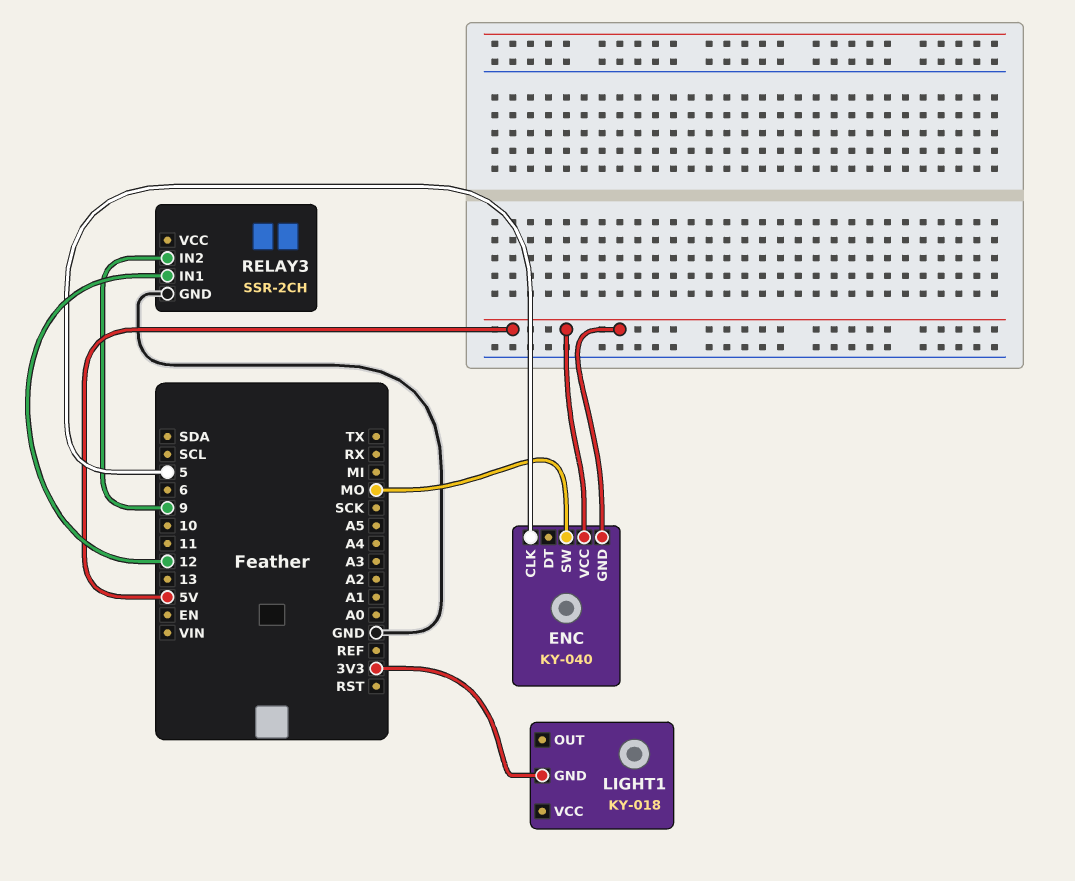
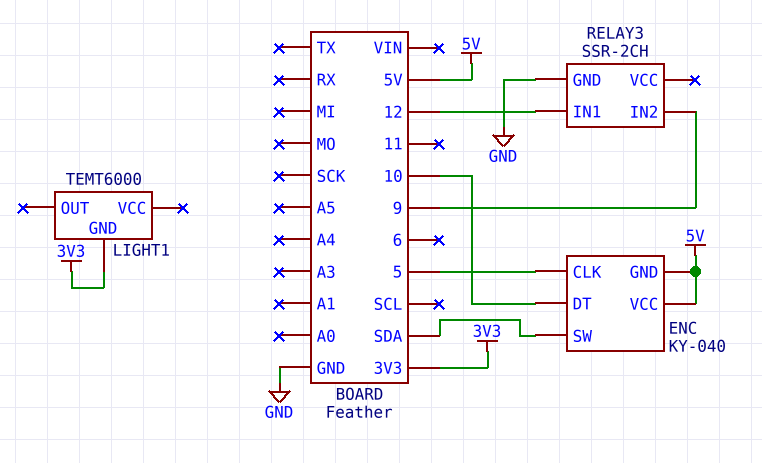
ENC pin DT: none -> 10
ENC pin SW: MO -> SDA
LIGHT1: KY-018 -> TEMT6000

